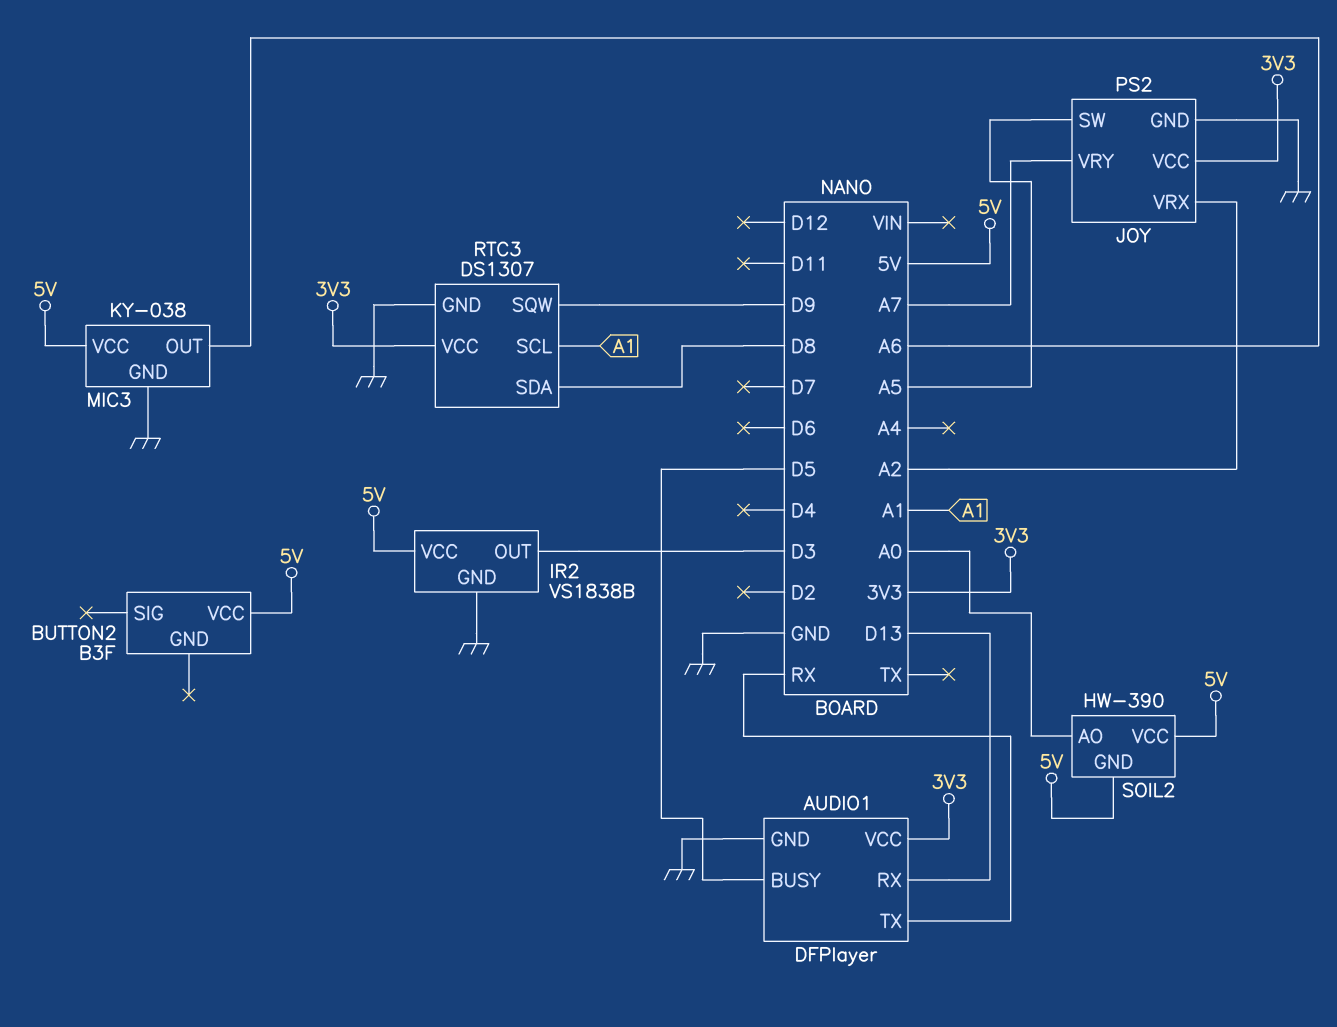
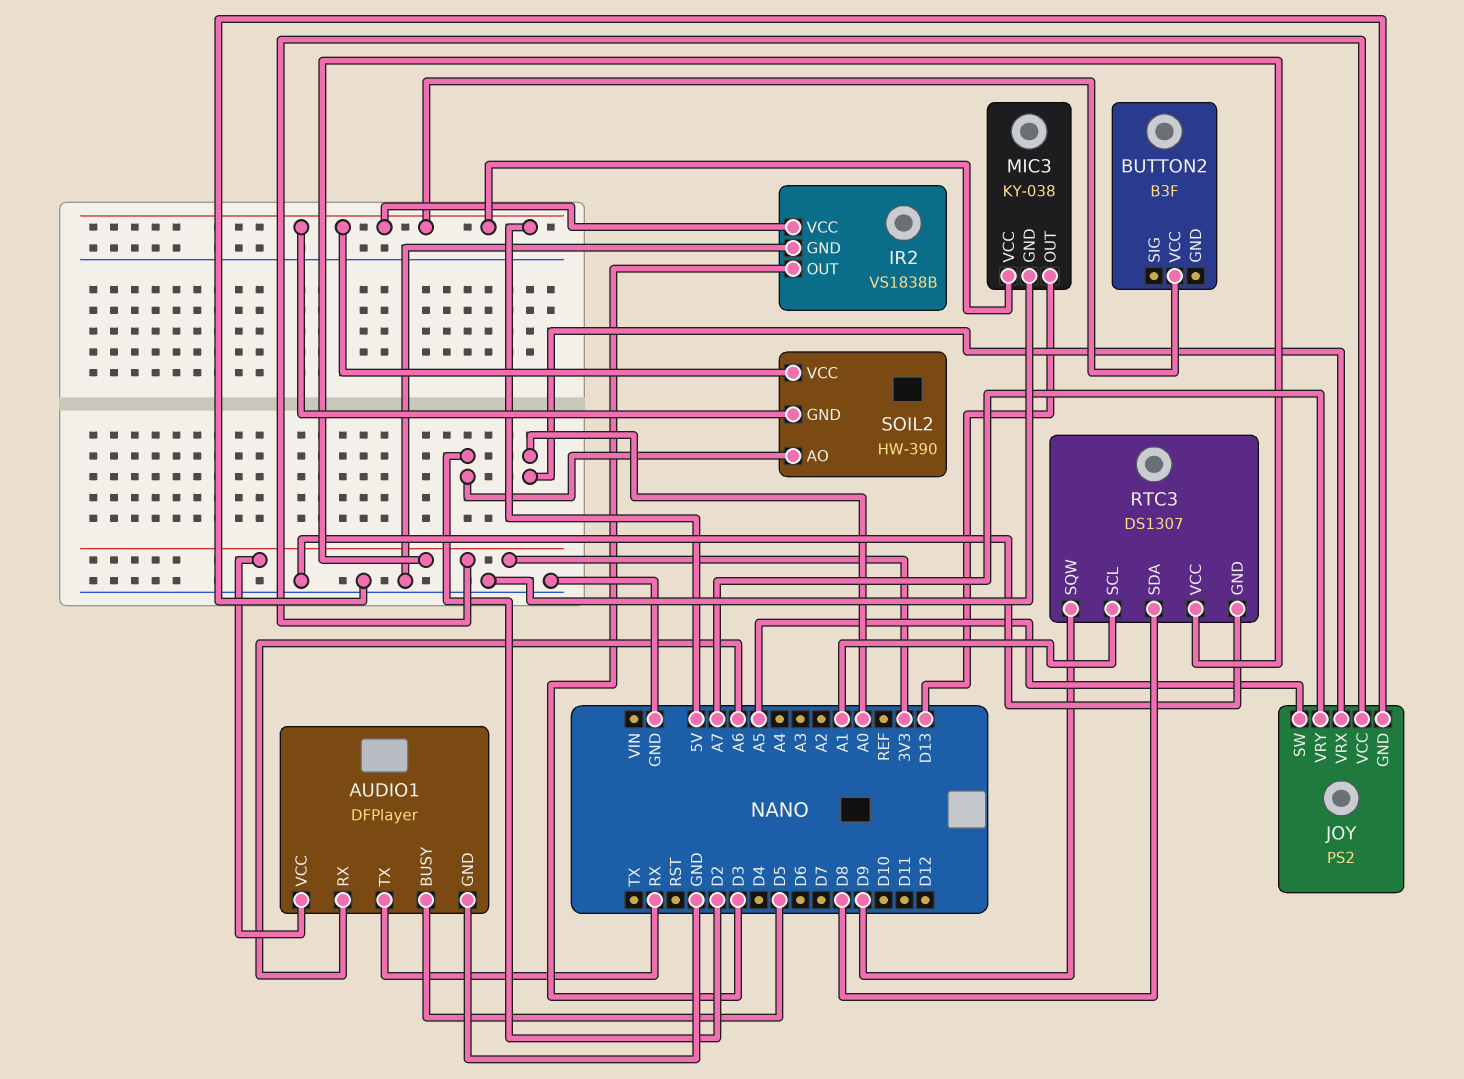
AUDIO1 pin RX: D13 -> A6
JOY pin VRX: A2 -> A0
MIC3 pin OUT: A6 -> D13
SOIL2 pin AO: A0 -> D2

